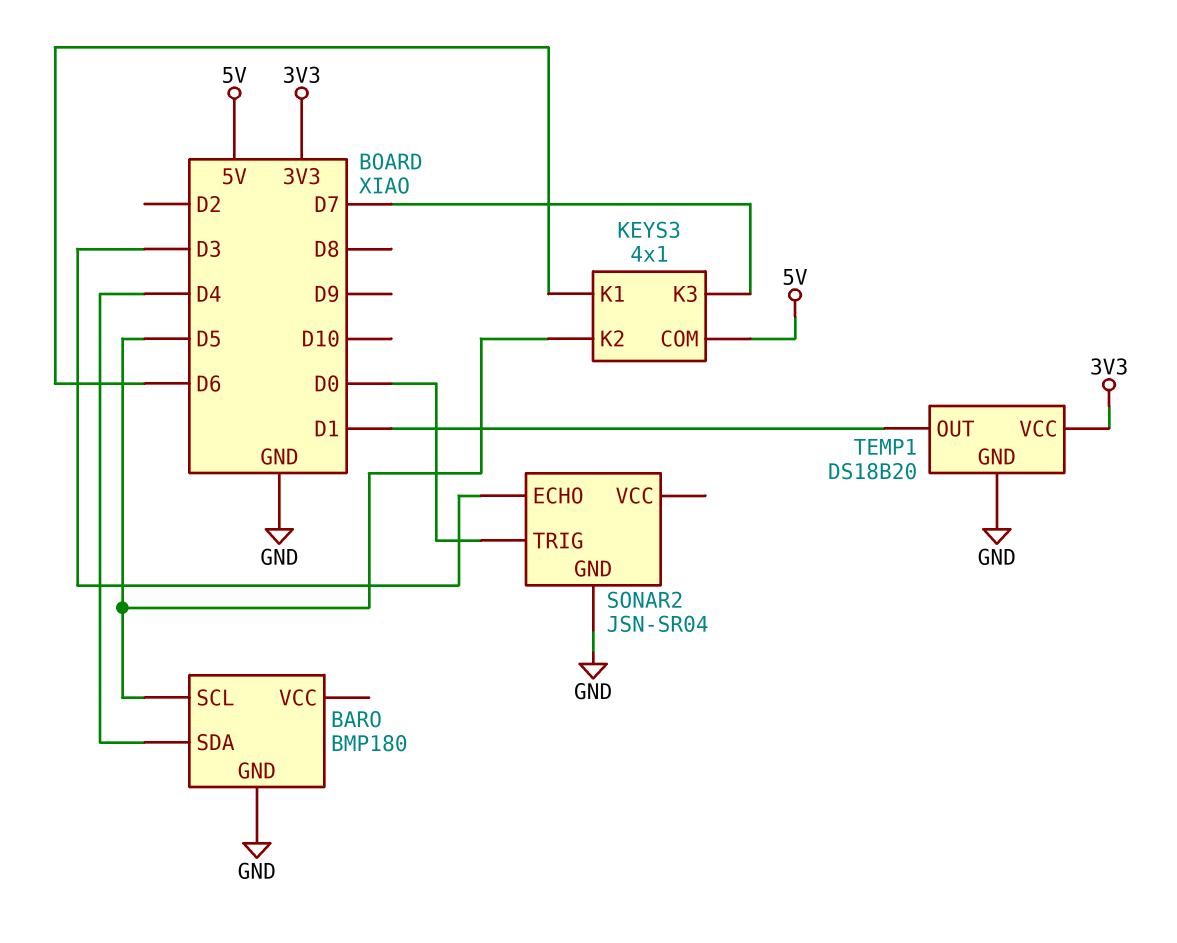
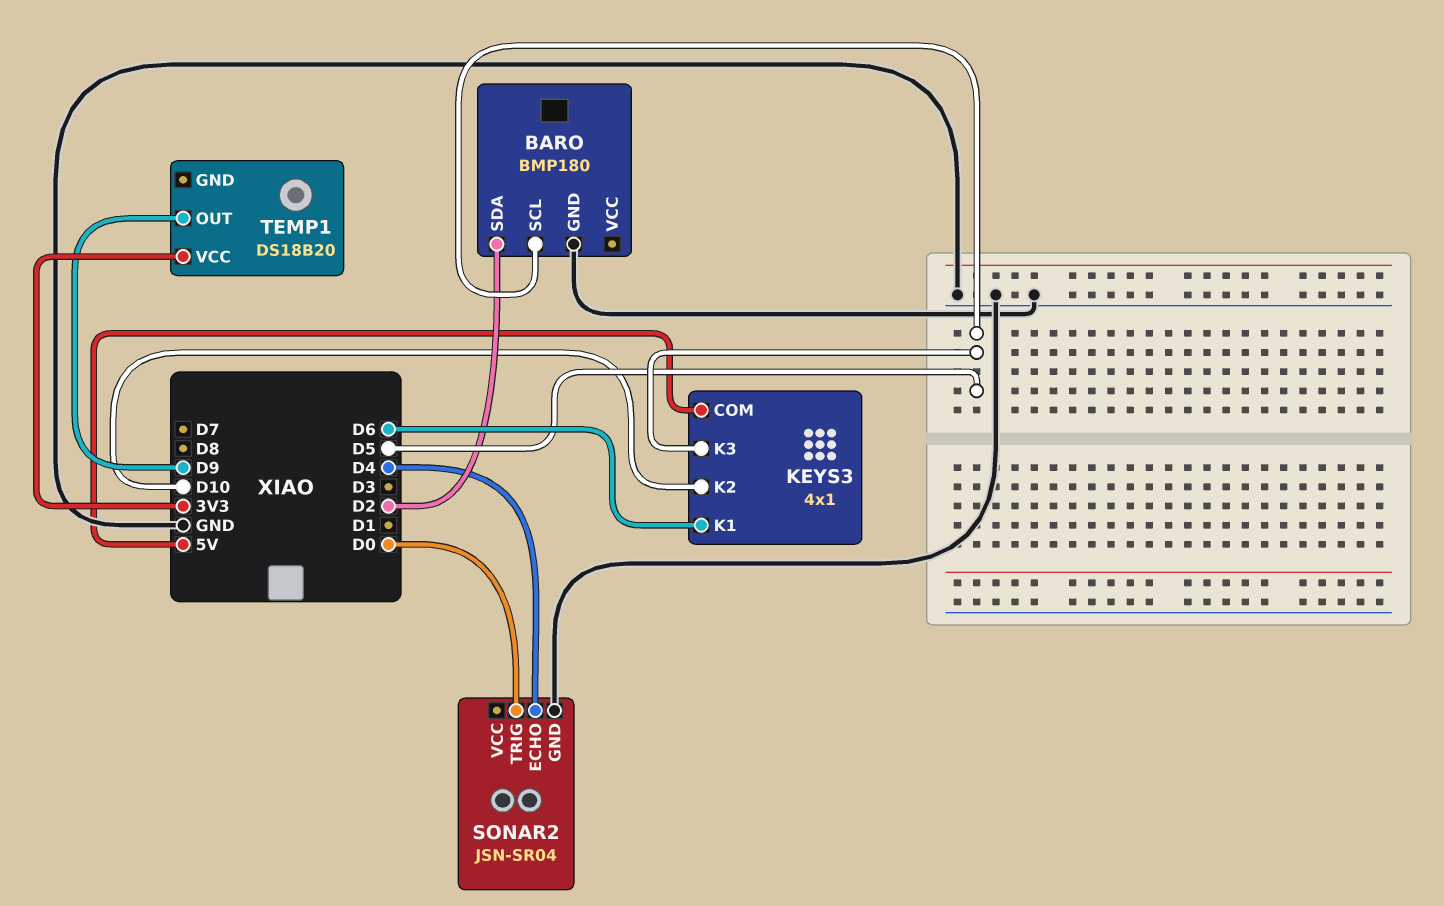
BARO pin SDA: D4 -> D2
KEYS3 pin K2: D5 -> D10
KEYS3 pin K3: D7 -> D5
SONAR2 pin ECHO: D3 -> D4
TEMP1 pin GND: GND -> none
TEMP1 pin OUT: D1 -> D9

